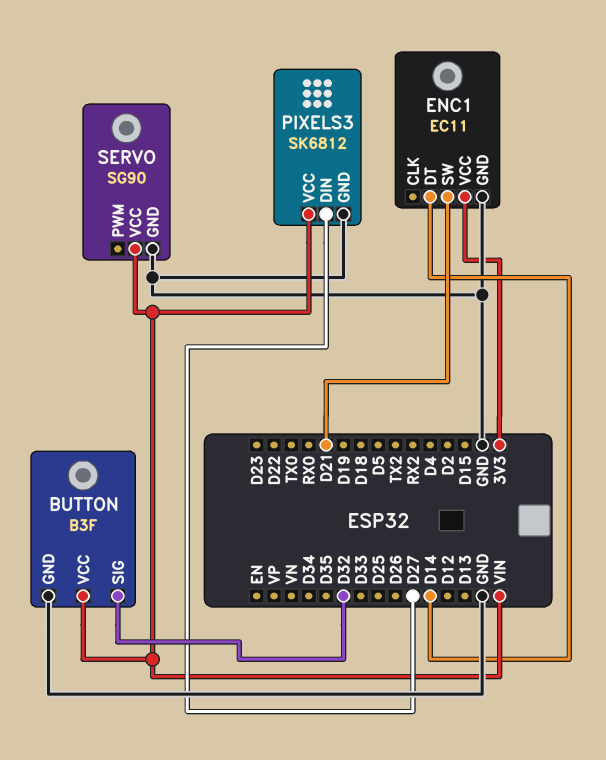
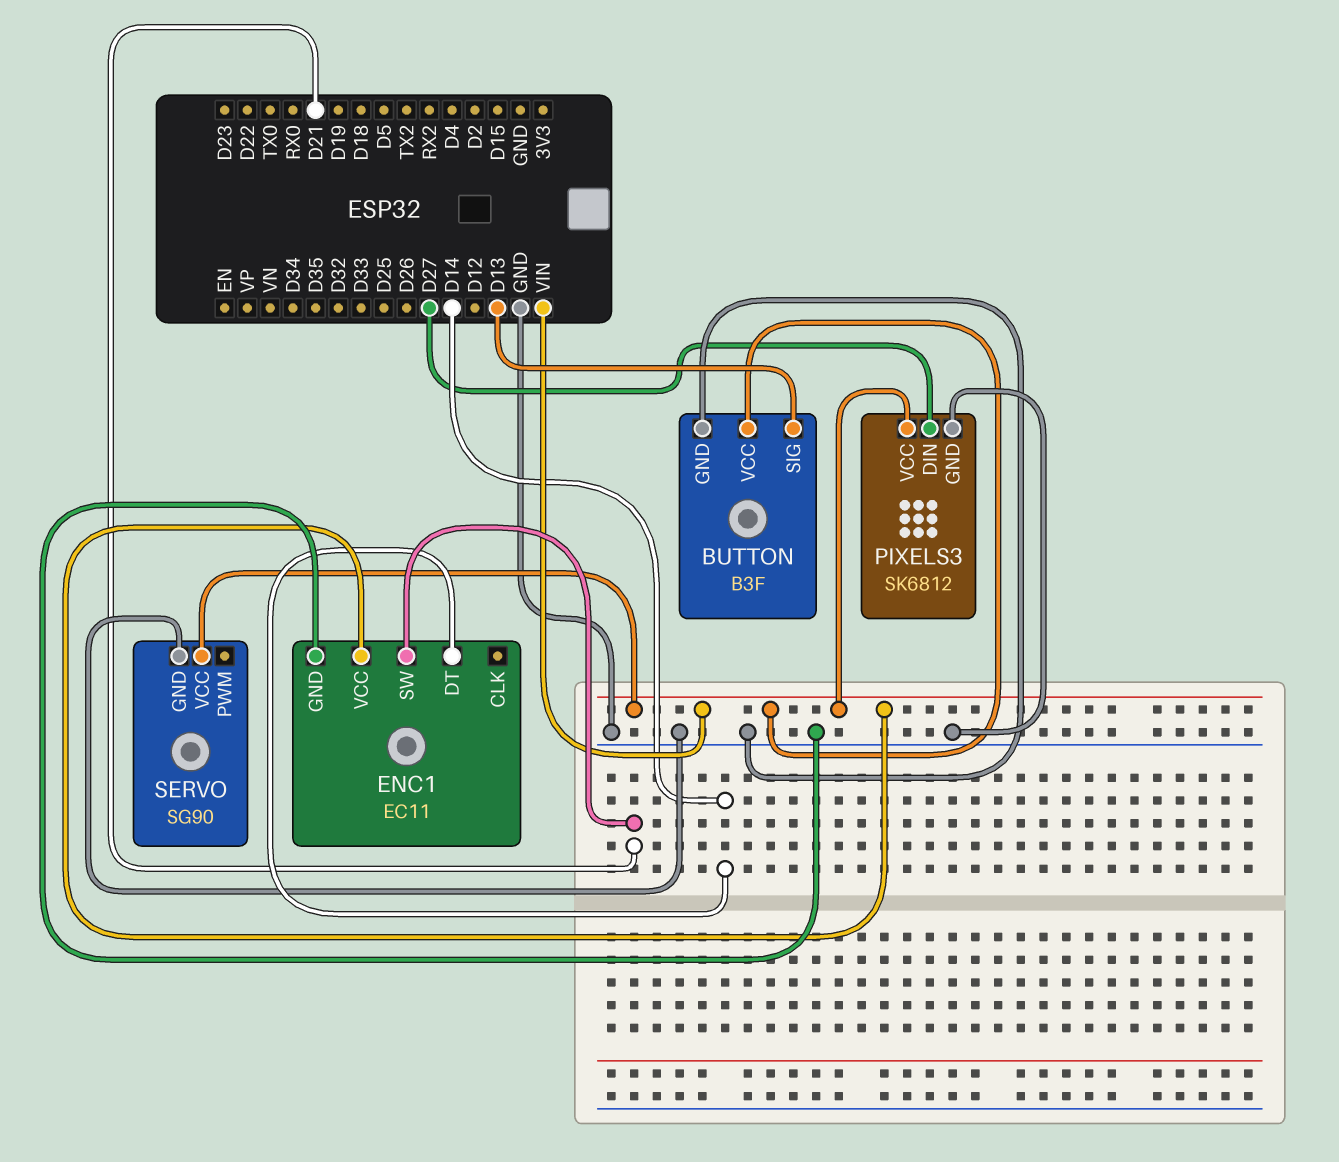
BUTTON pin SIG: D32 -> D13
ENC1 pin VCC: 3V3 -> VIN

